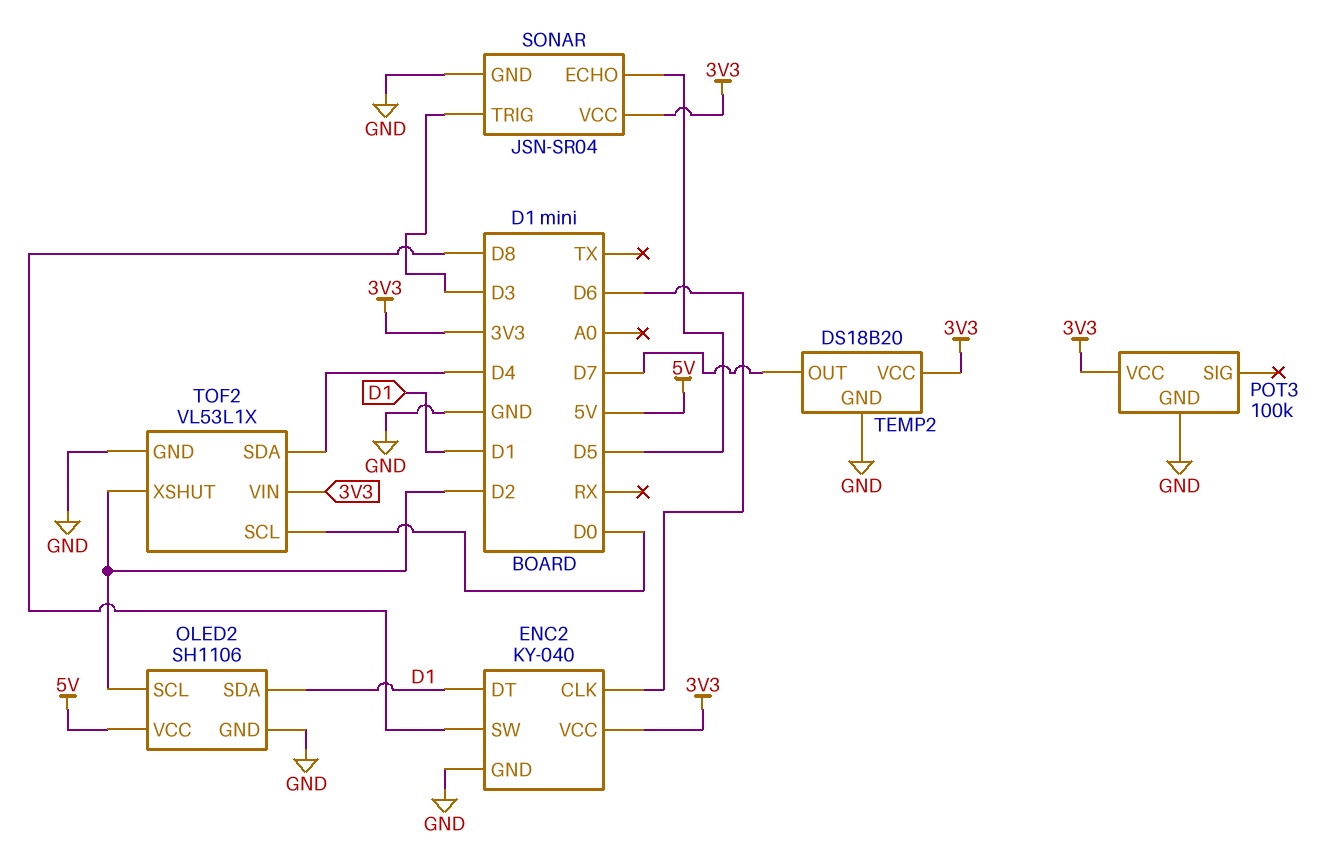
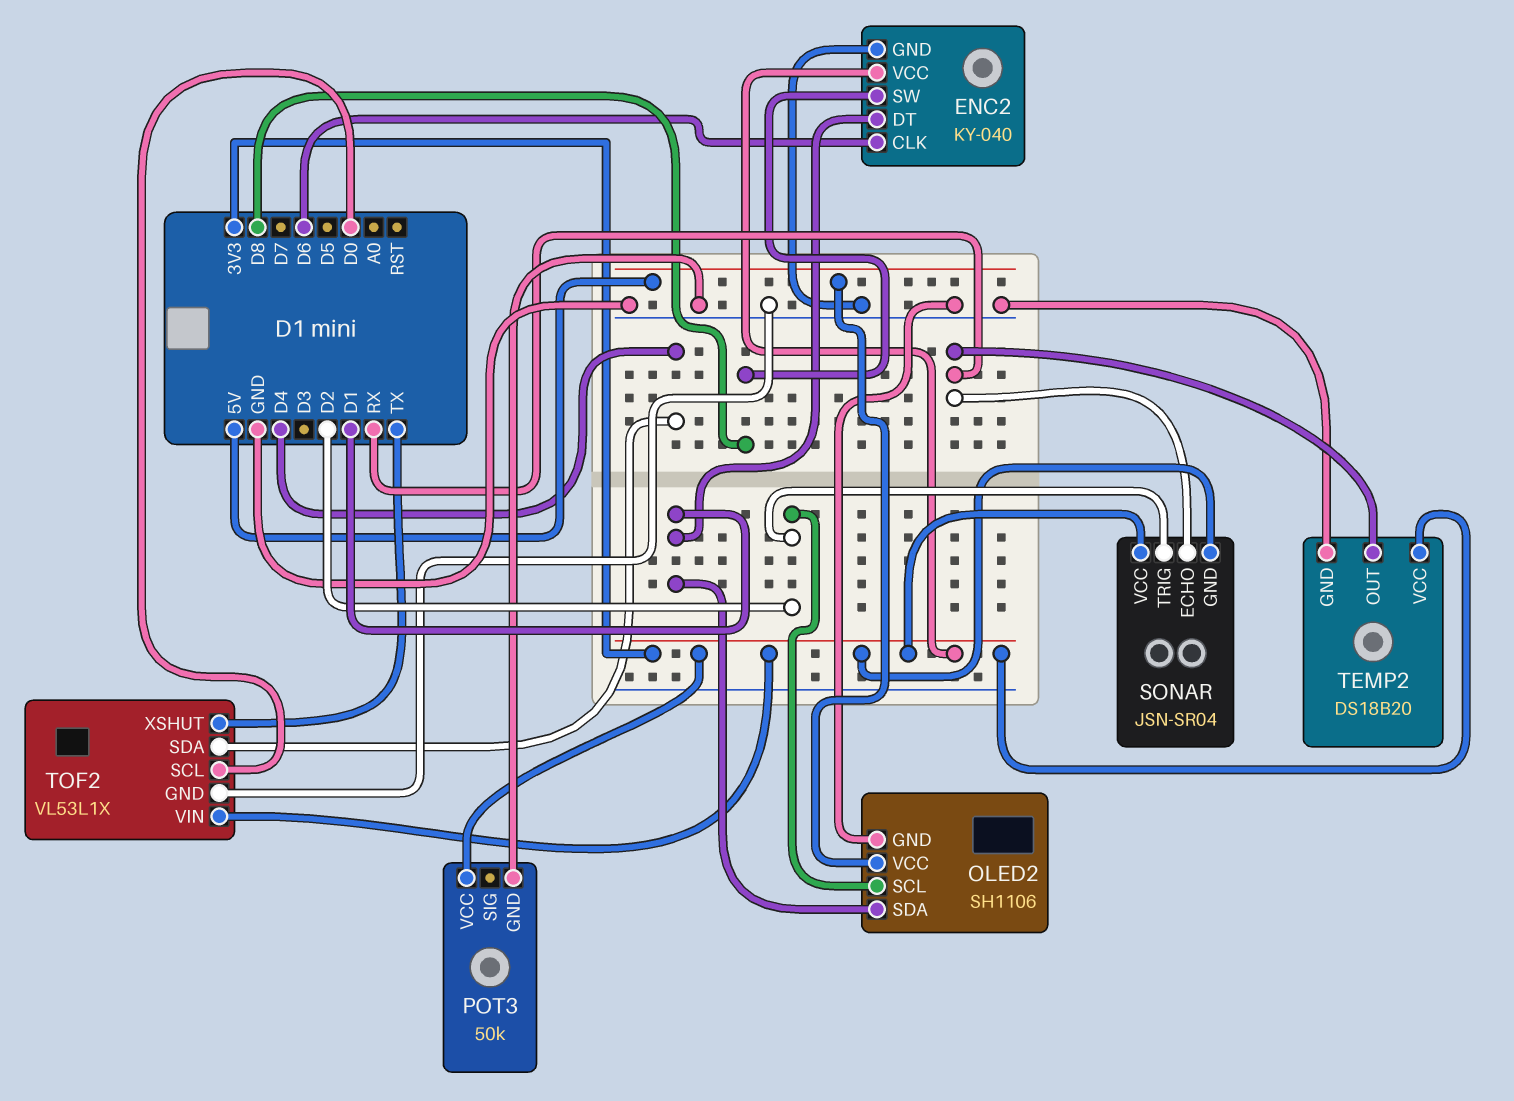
POT3: 100k -> 50k
SONAR pin ECHO: D5 -> RX
SONAR pin GND: GND -> 3V3
SONAR pin TRIG: D3 -> D2
TEMP2 pin OUT: D7 -> RX
TOF2 pin XSHUT: D2 -> TX

